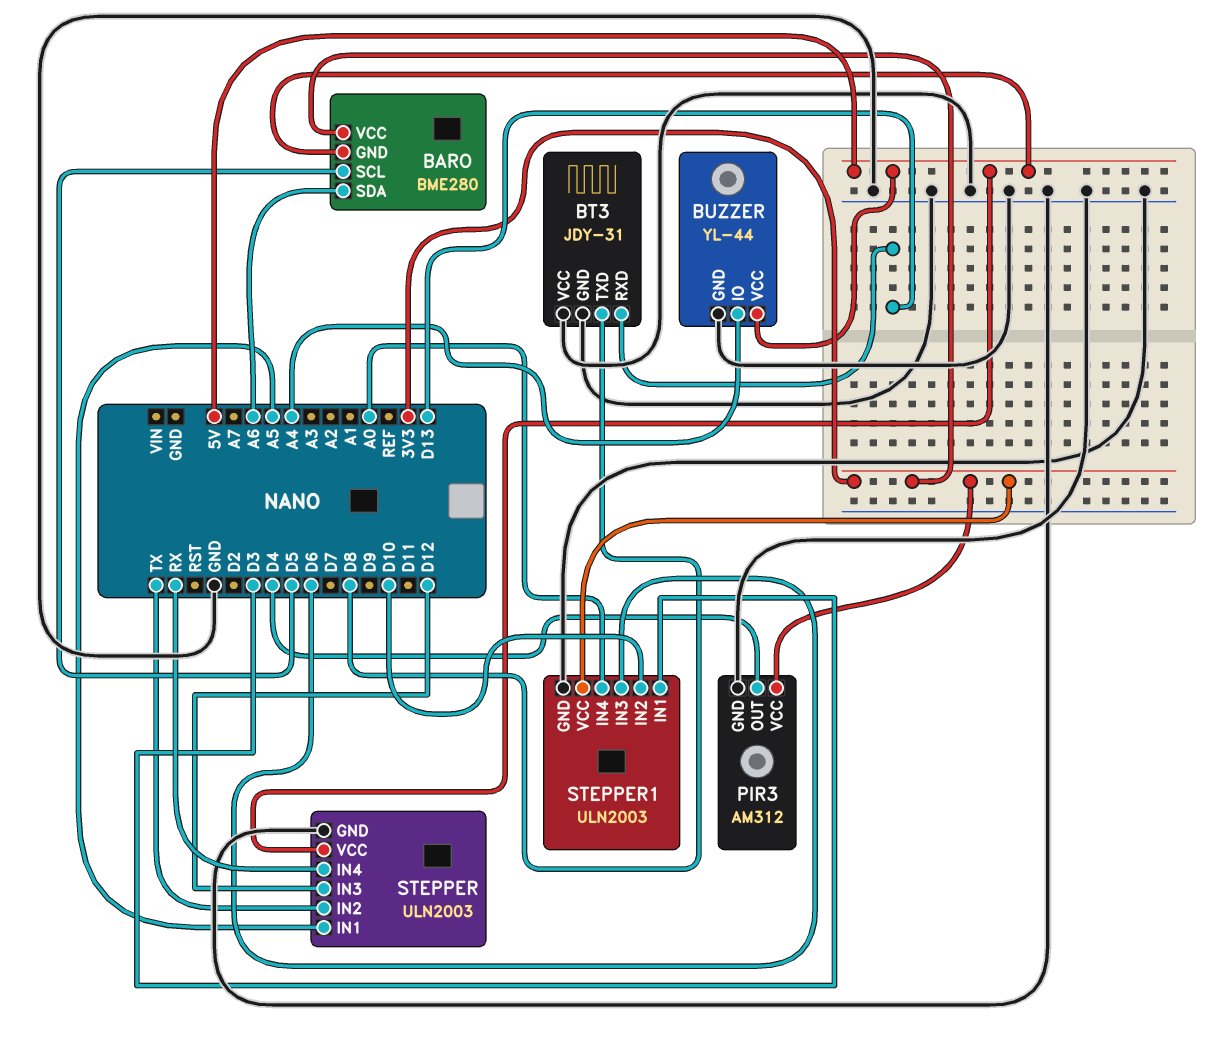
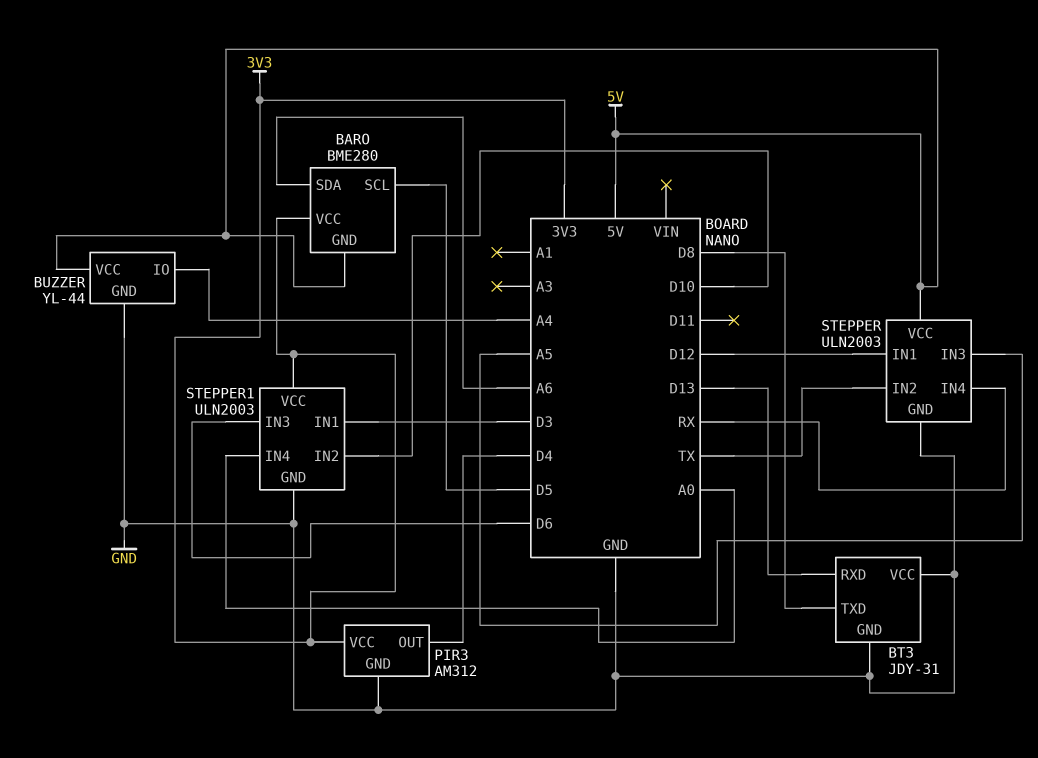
STEPPER pin IN1: A5 -> D12
STEPPER pin IN3: D12 -> A5

